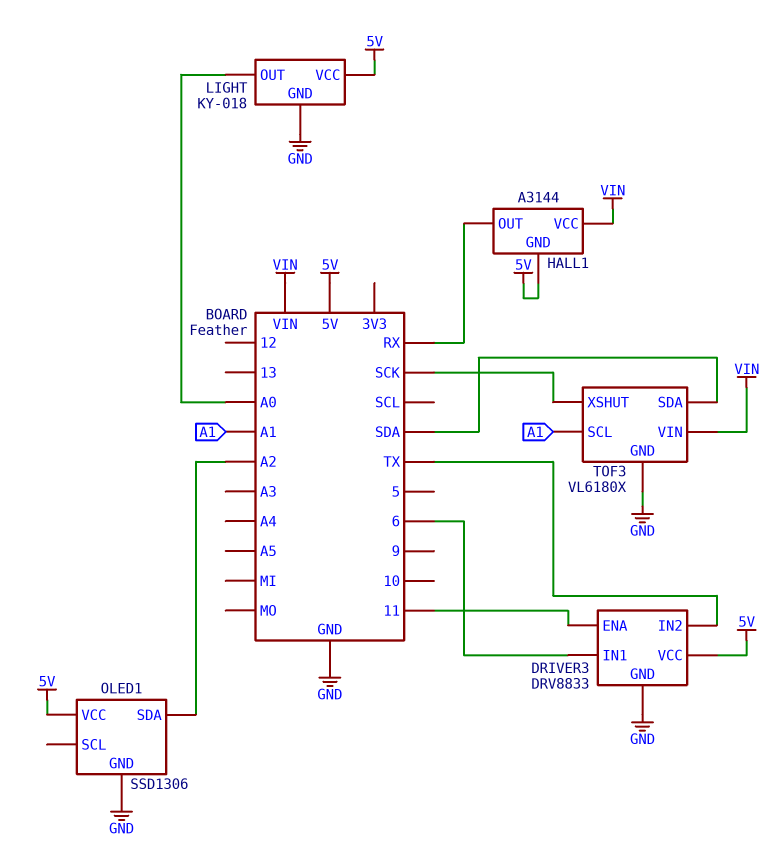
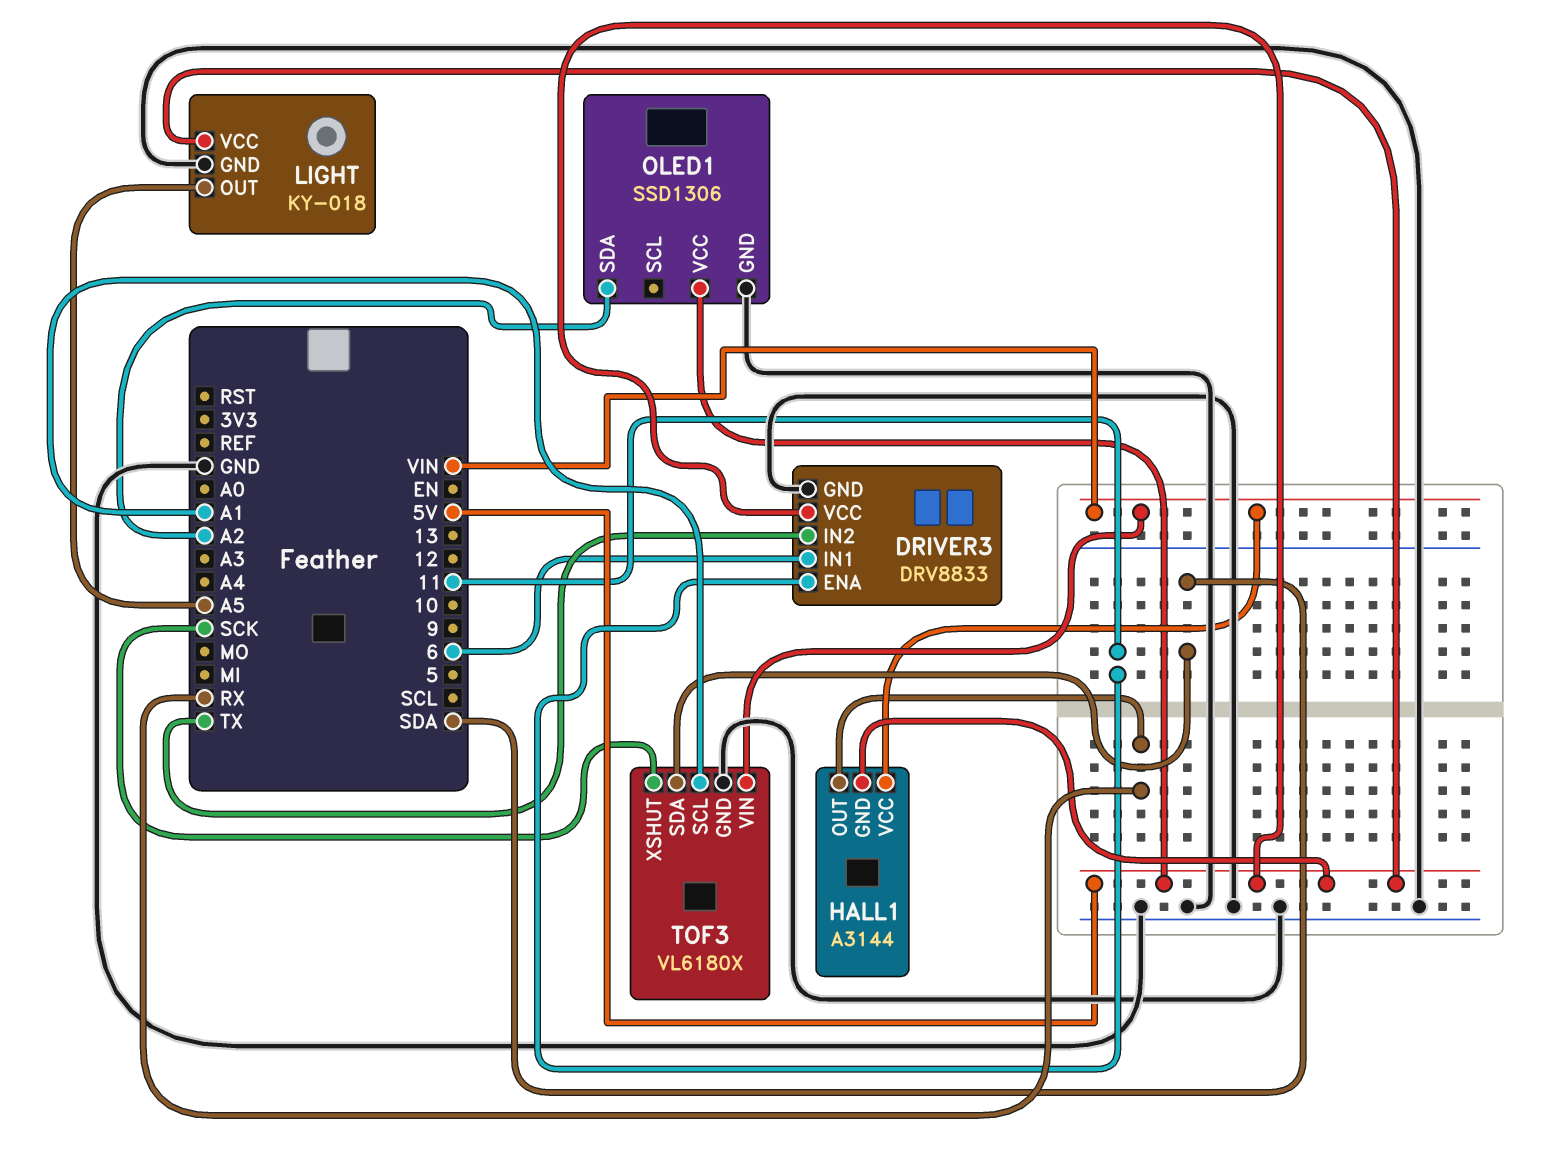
LIGHT pin OUT: A0 -> A5

